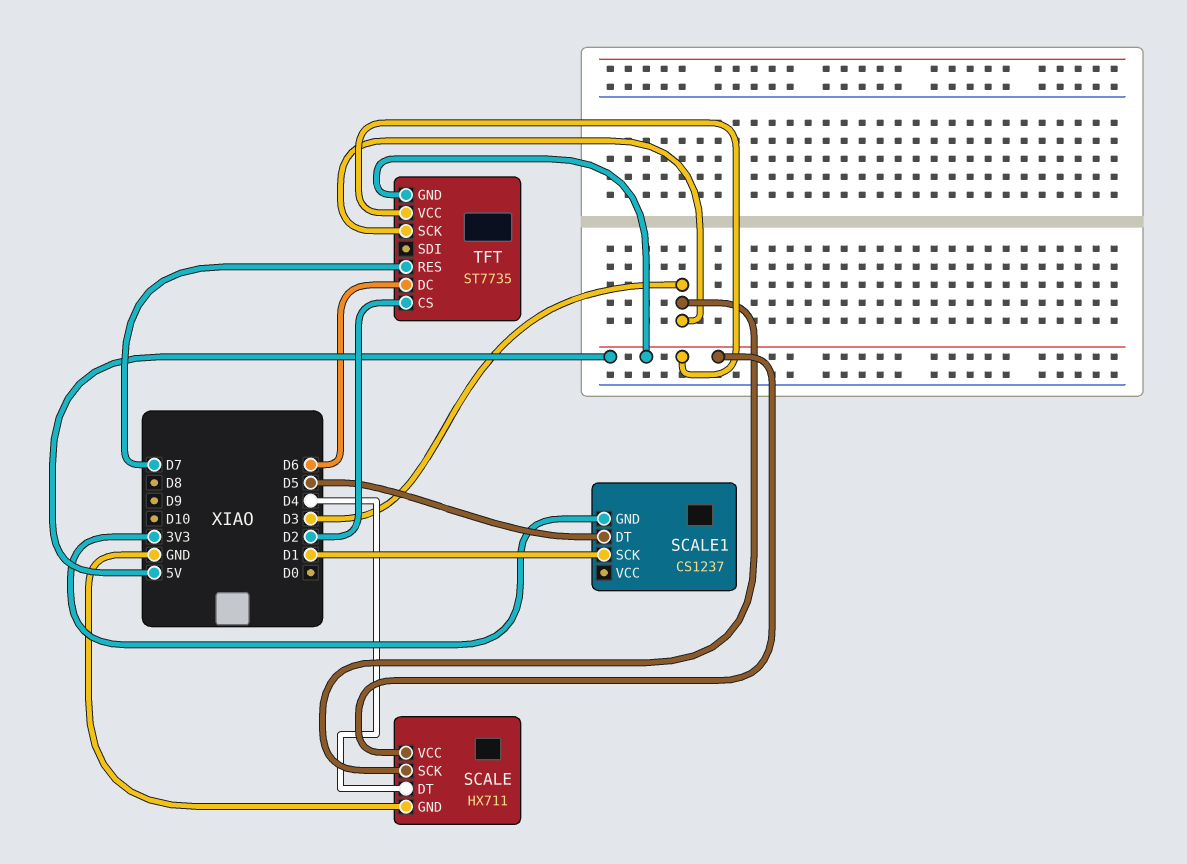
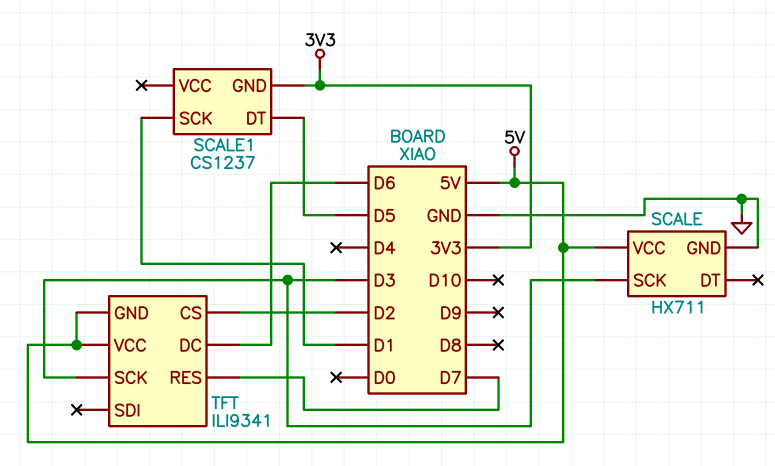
SCALE pin DT: D4 -> none
TFT: ST7735 -> ILI9341

